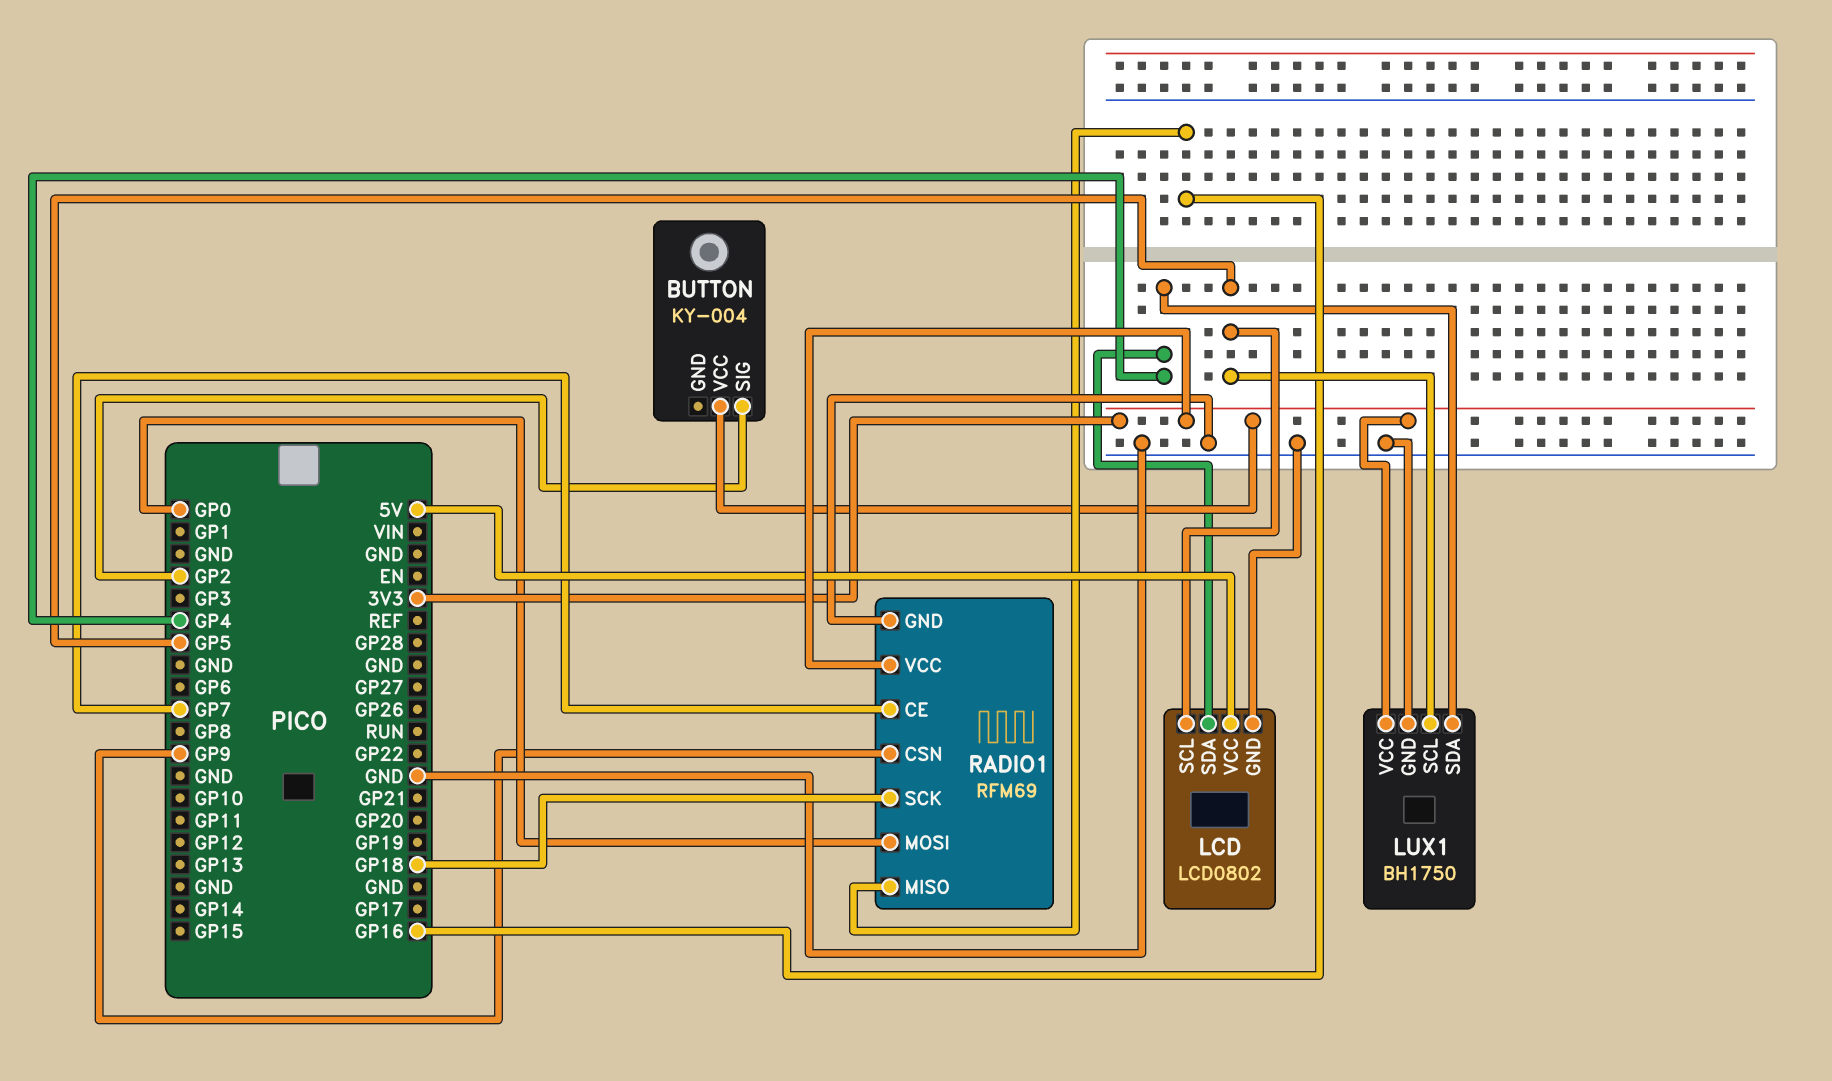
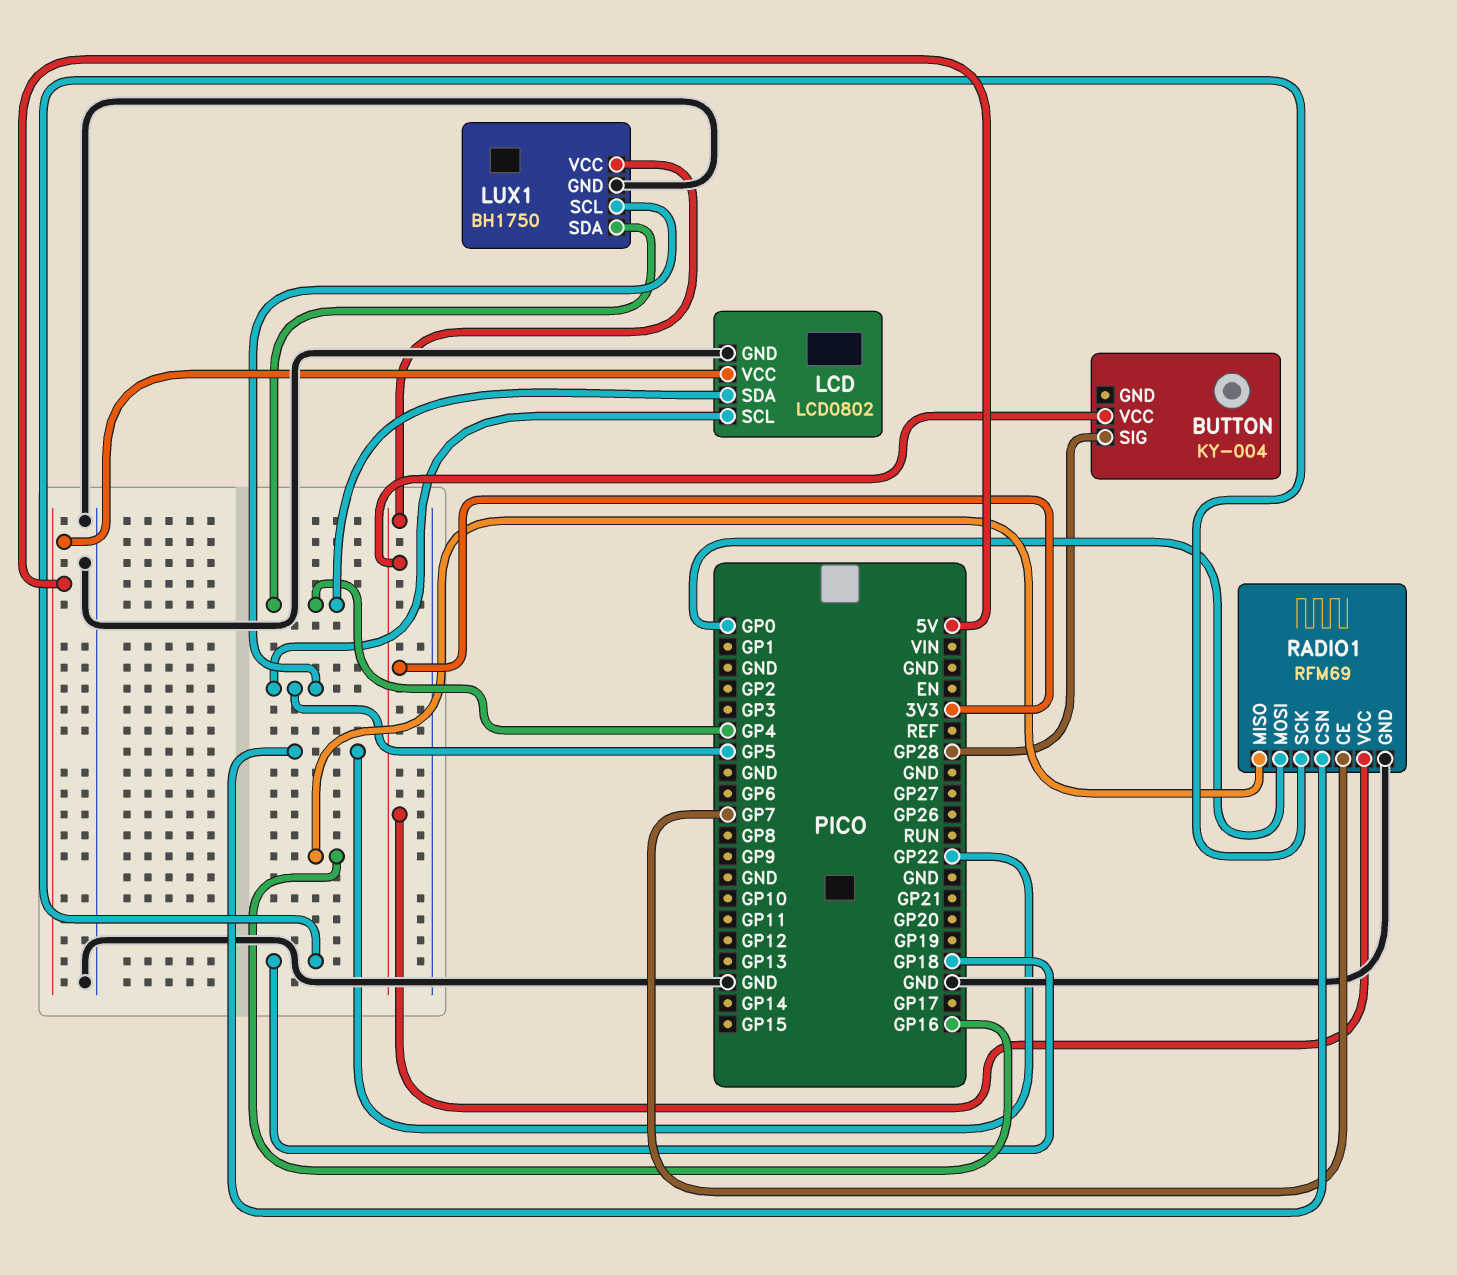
BUTTON pin SIG: GP2 -> GP28
RADIO1 pin CSN: GP9 -> GP22

